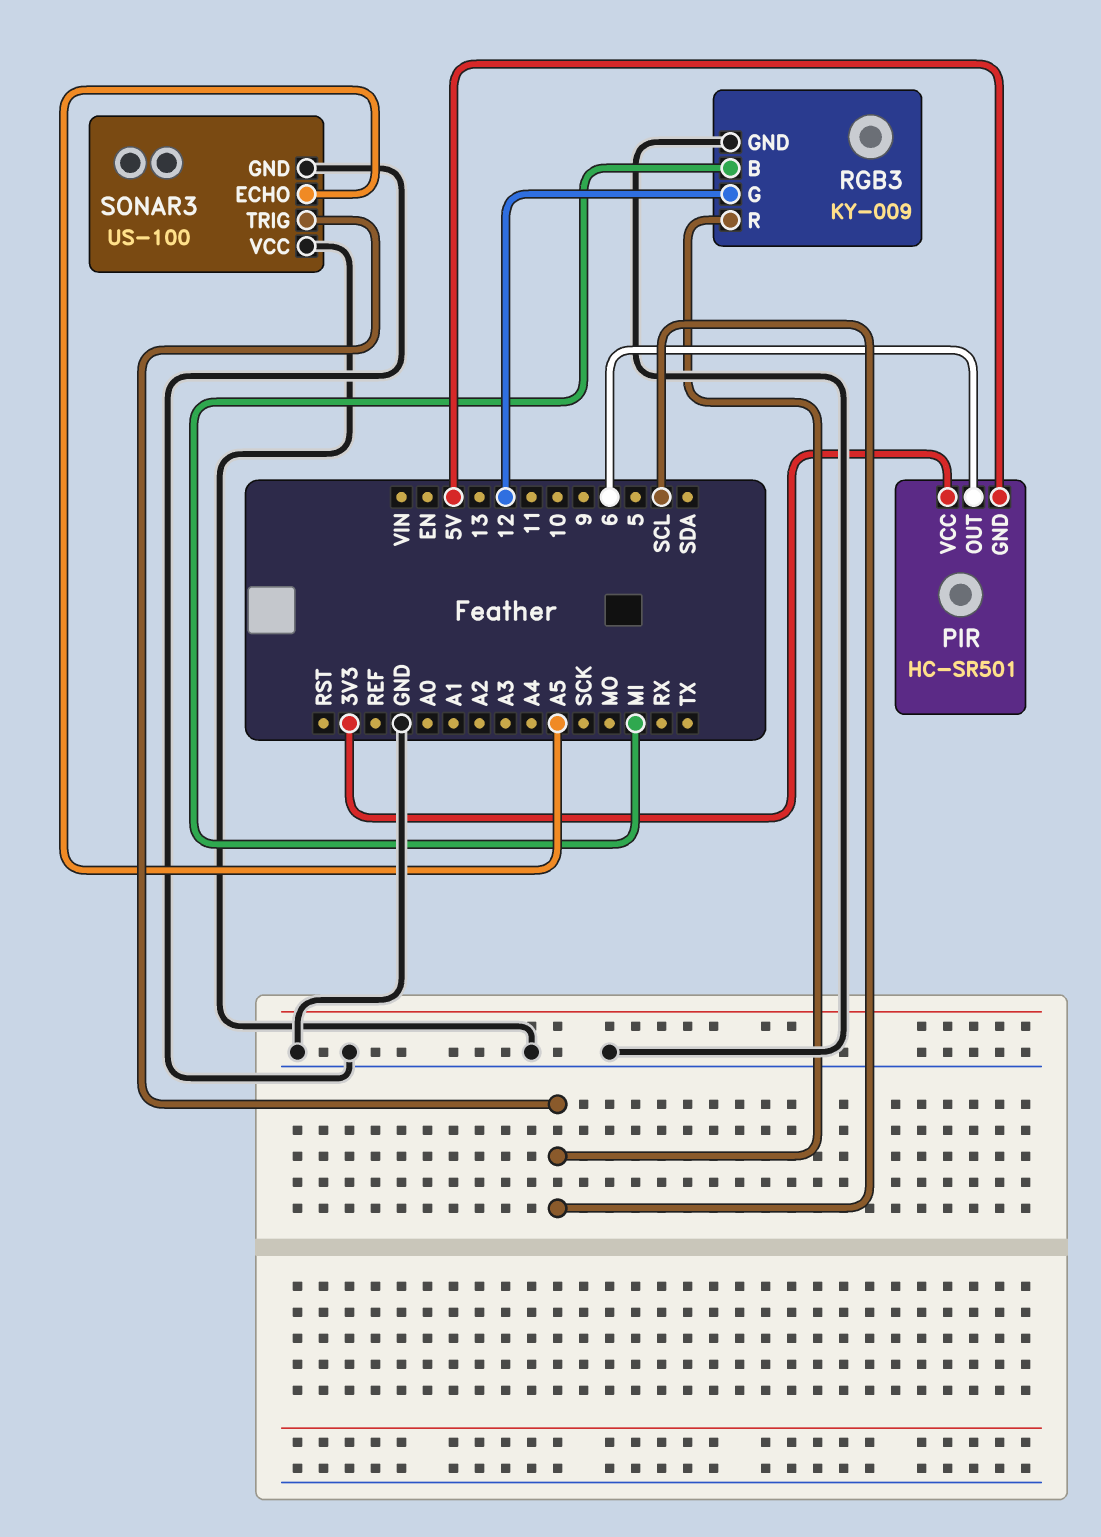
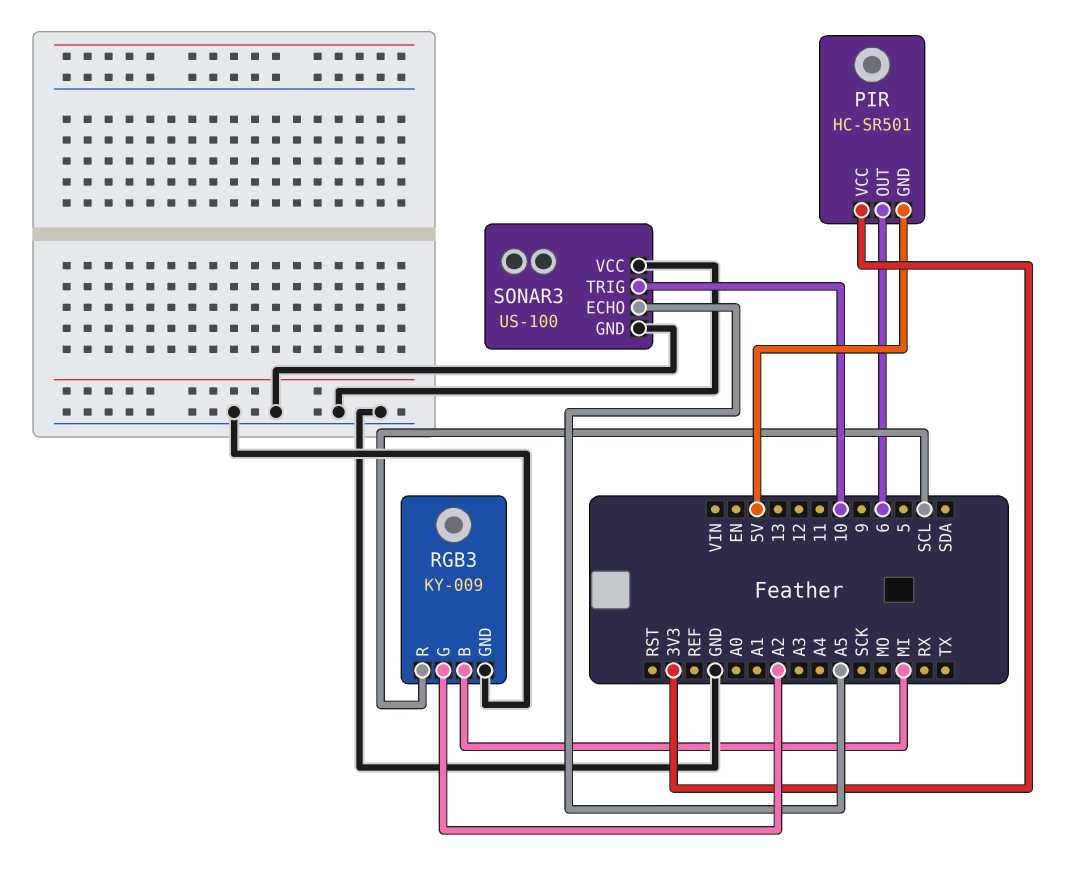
RGB3 pin G: 12 -> A2
SONAR3 pin TRIG: SCL -> 10

